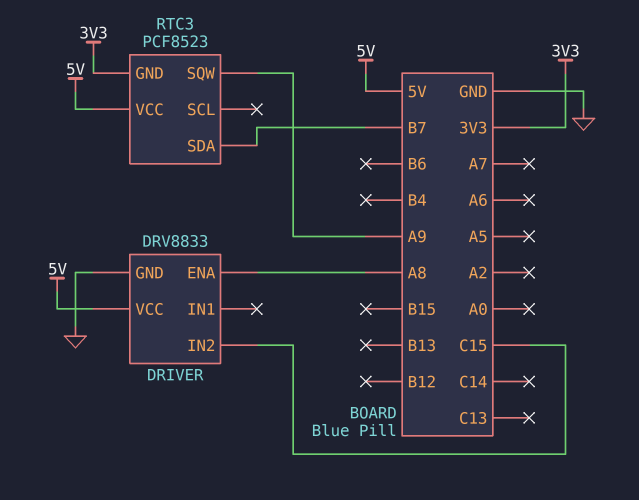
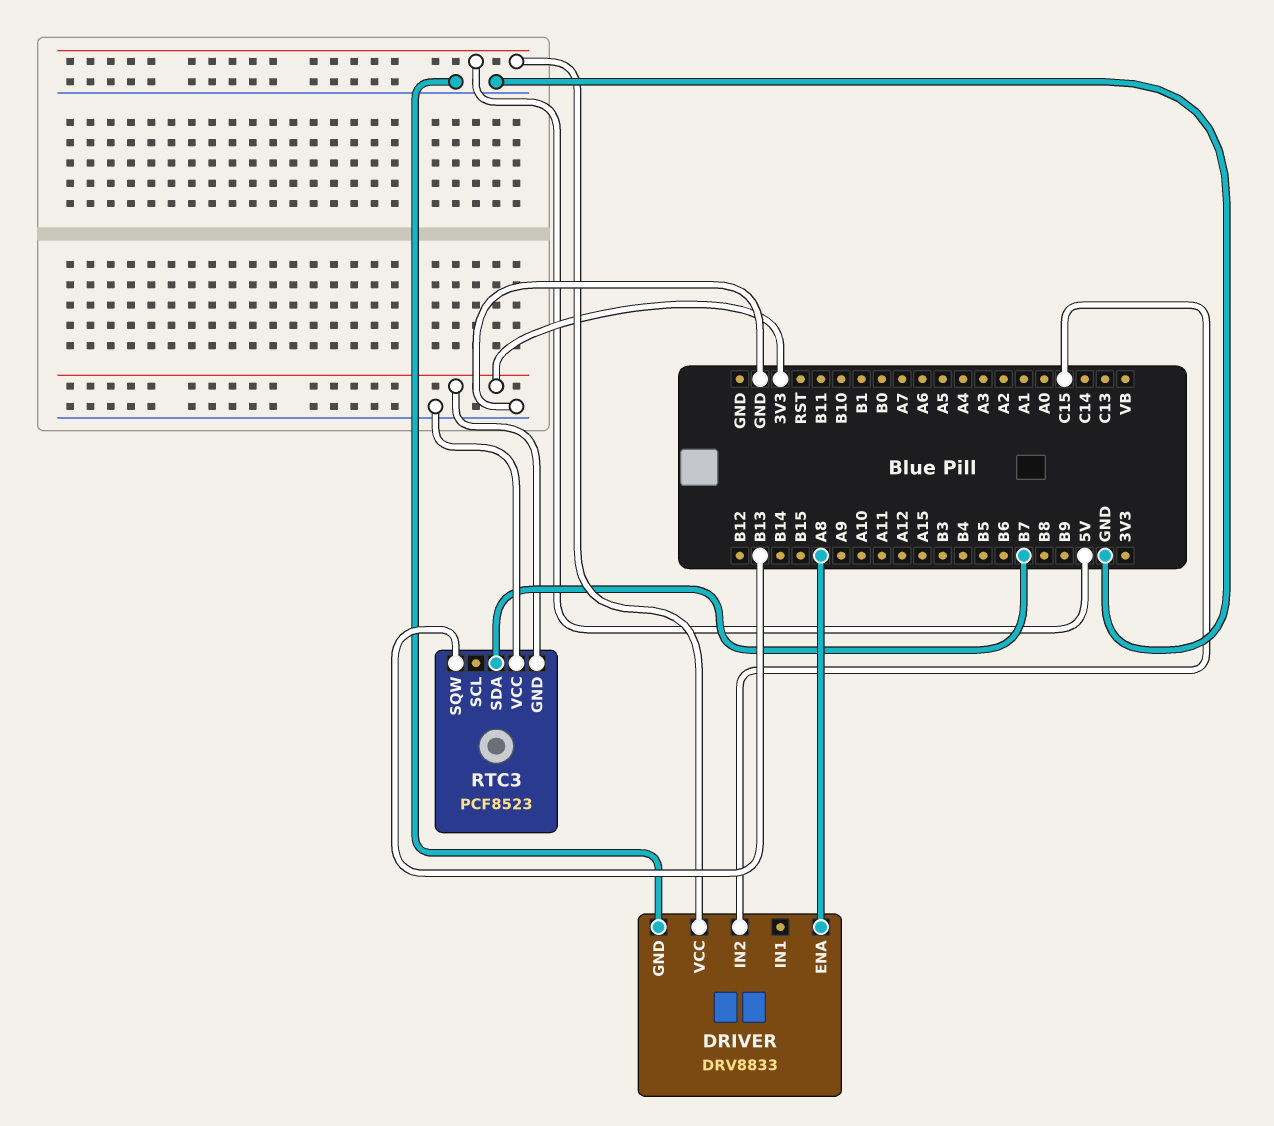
RTC3 pin SQW: A9 -> B13
RTC3 pin VCC: 5V -> GND

